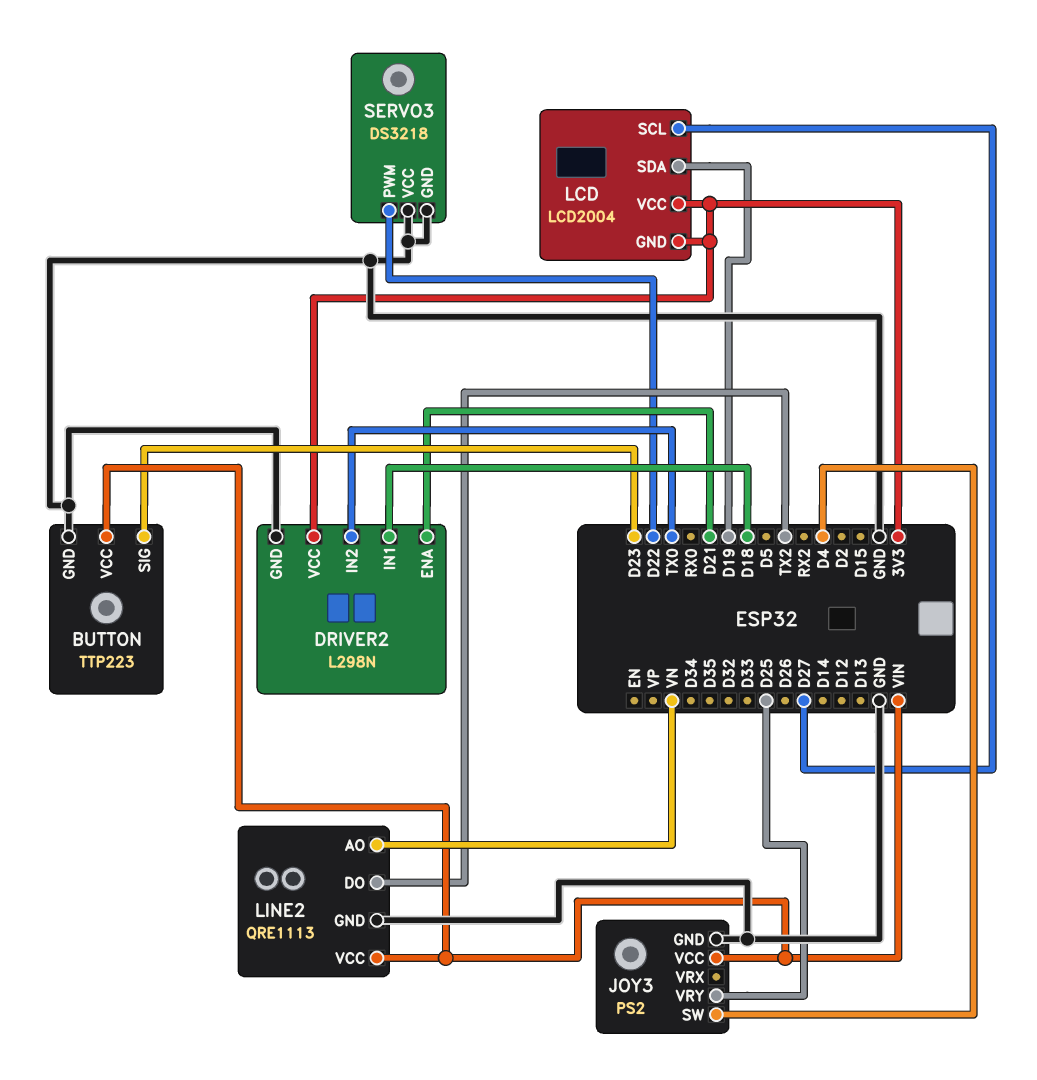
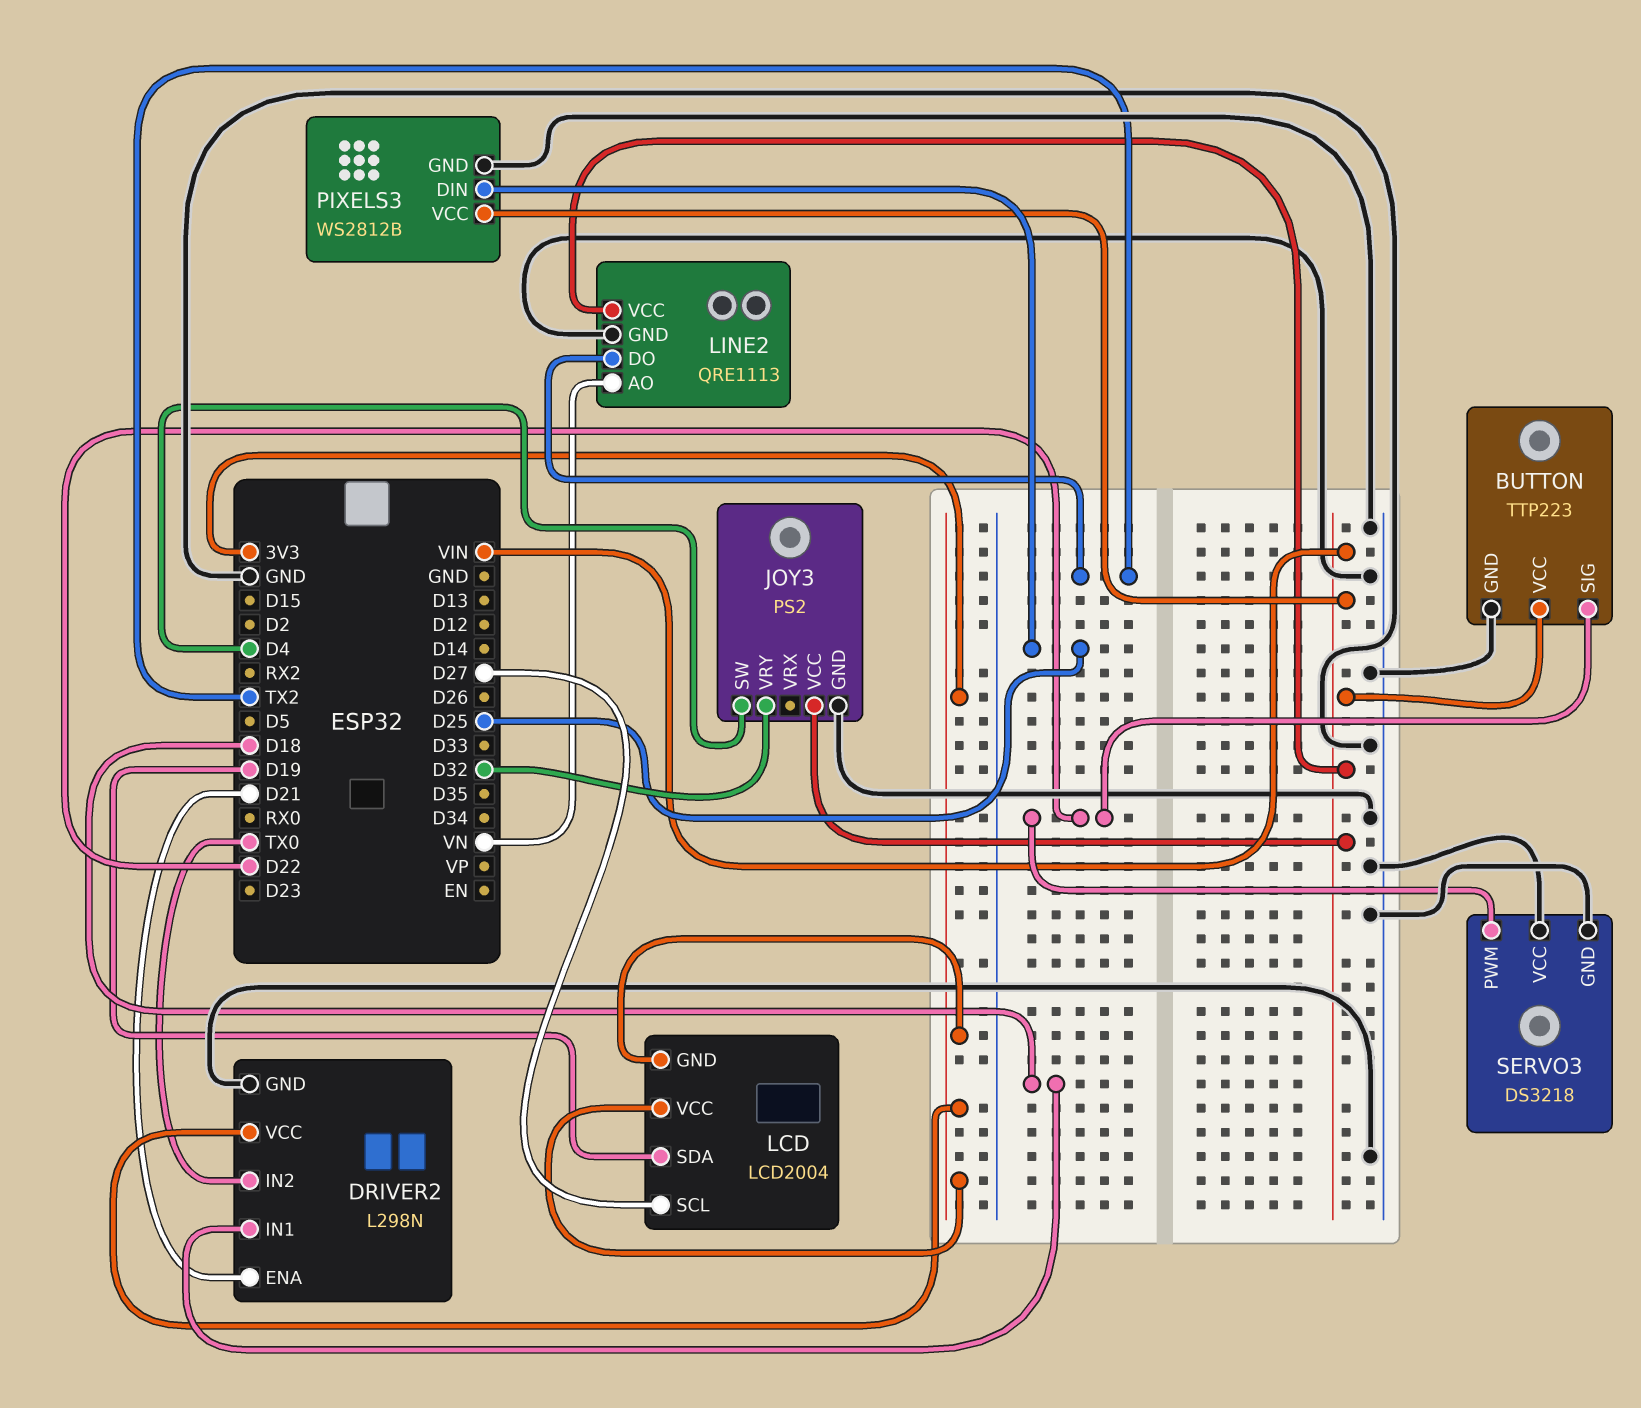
BUTTON pin SIG: D23 -> D22
JOY3 pin VRY: D25 -> D32
PIXELS3: none -> WS2812B
PIXELS3 pin DIN: none -> D25
PIXELS3 pin GND: none -> GND
PIXELS3 pin VCC: none -> VIN

